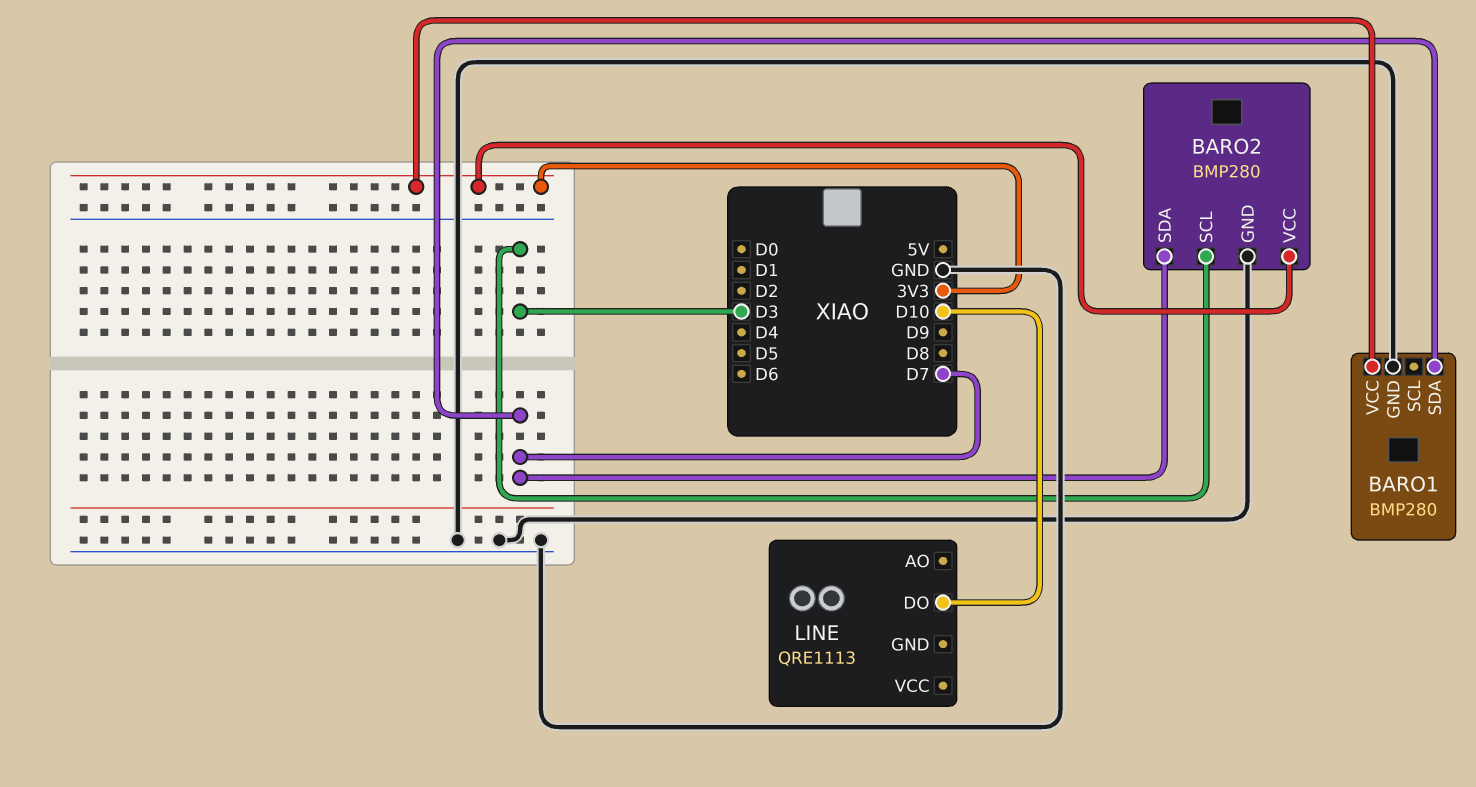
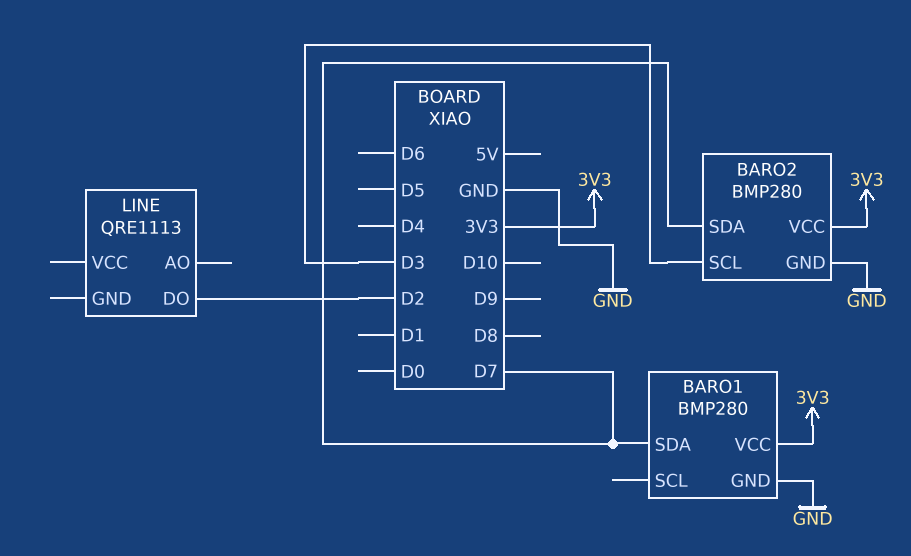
LINE pin DO: D10 -> D2

